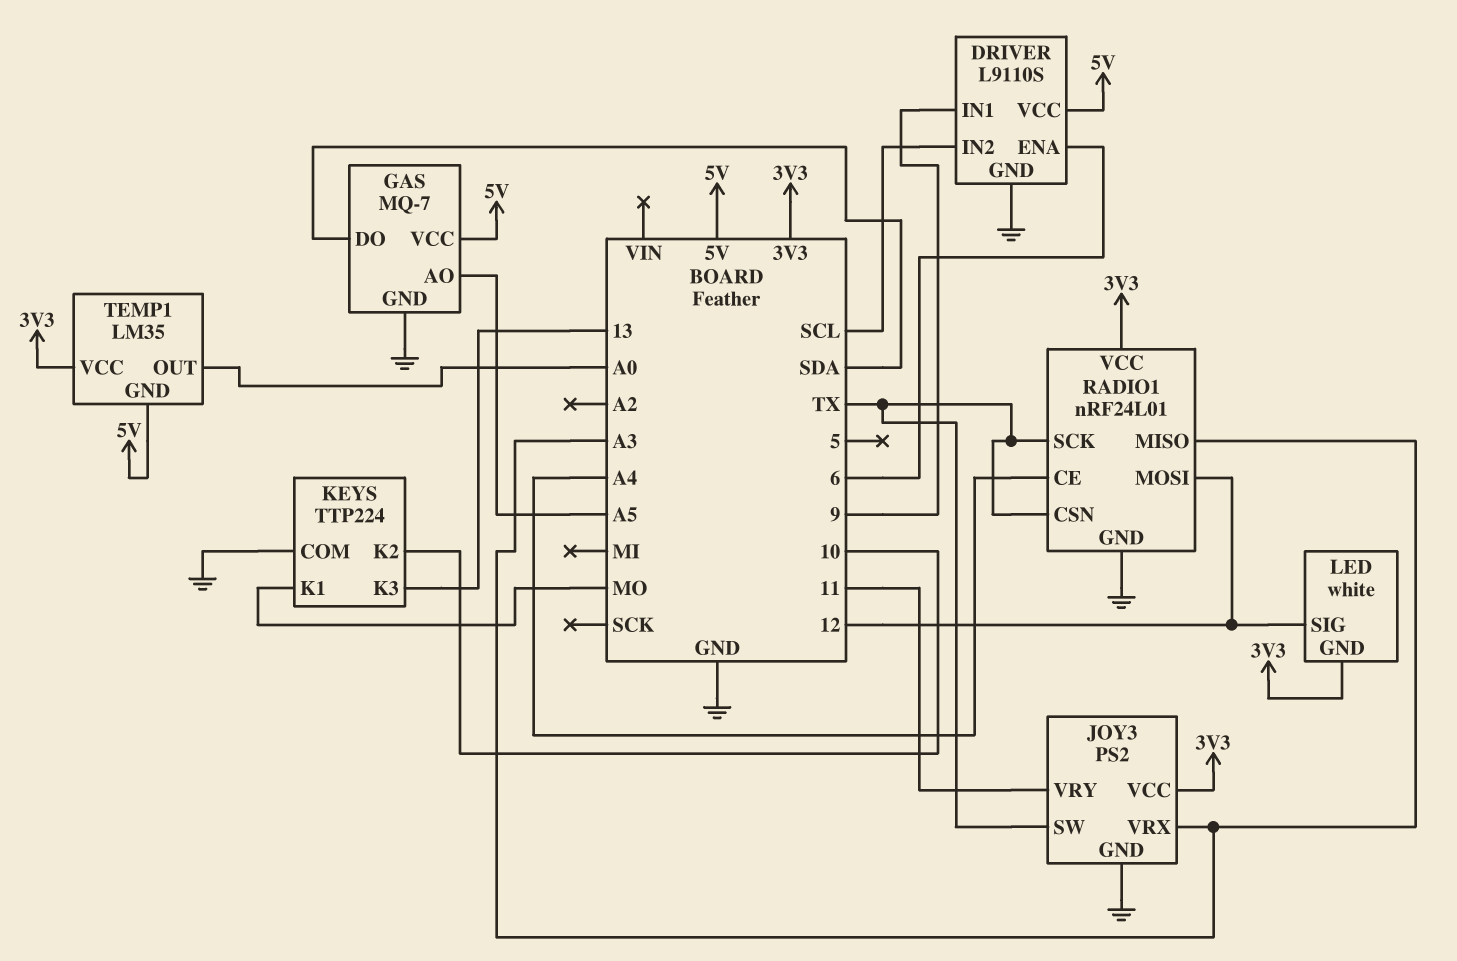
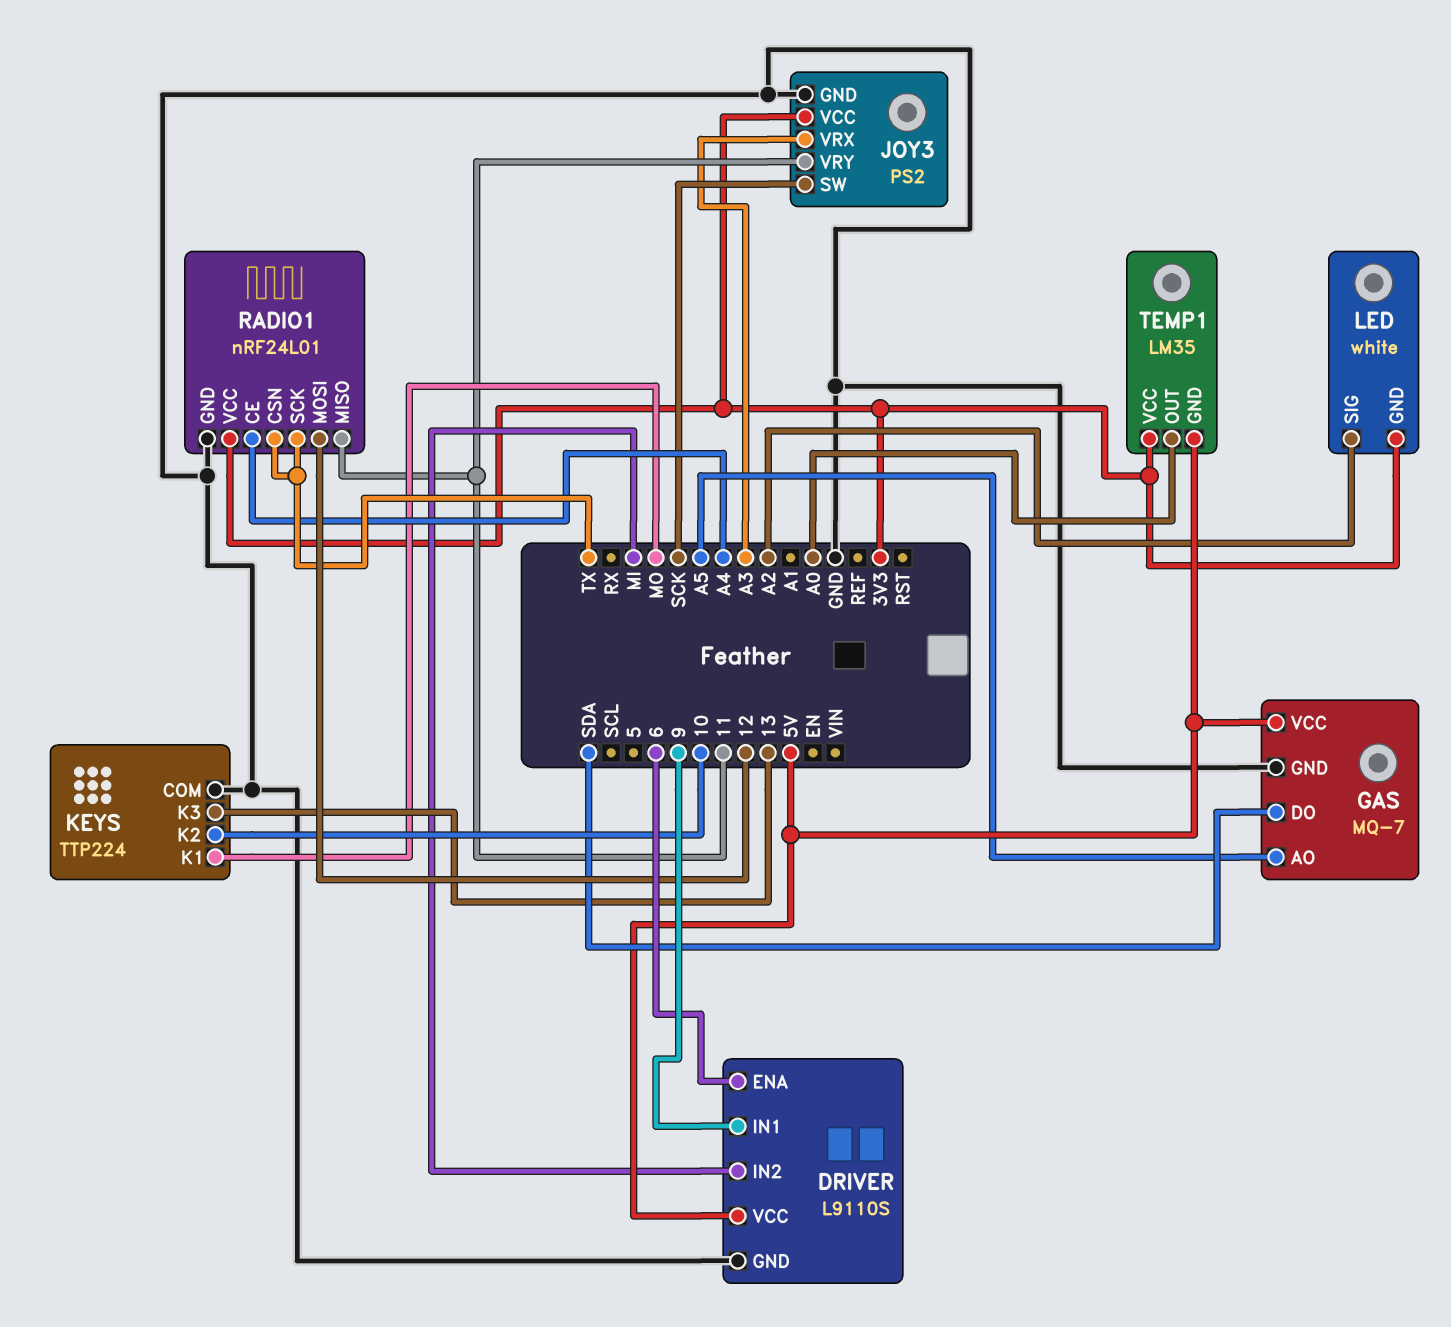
DRIVER pin IN2: SCL -> MI
JOY3 pin SW: TX -> SCK
LED pin SIG: 12 -> A2
RADIO1 pin MISO: A3 -> 11

